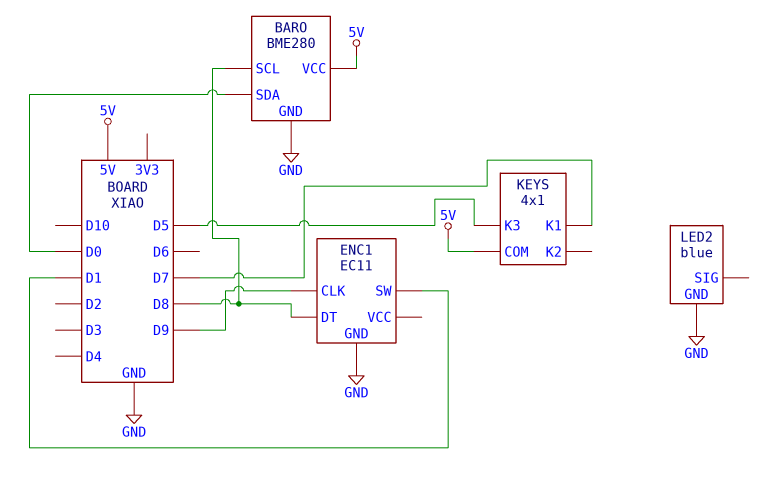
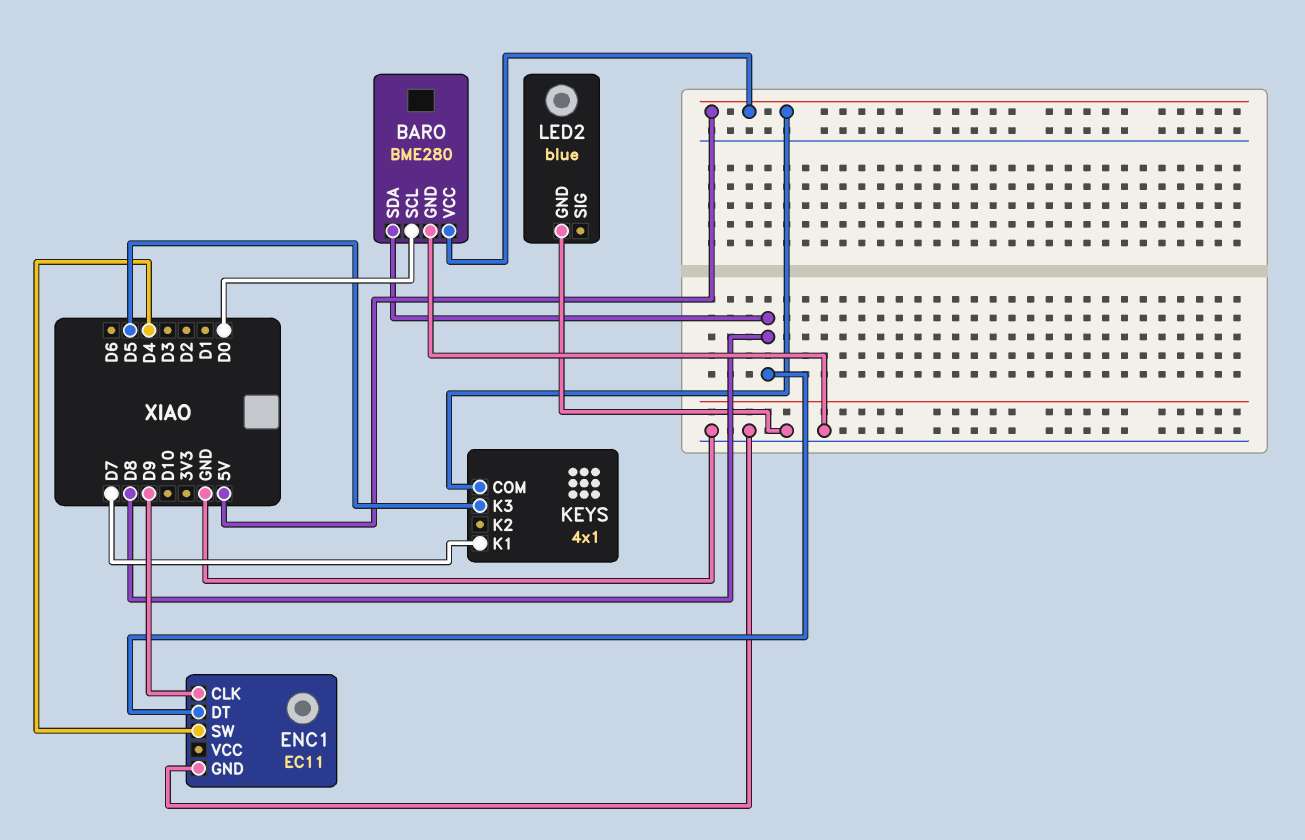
BARO pin SCL: D8 -> D0
BARO pin SDA: D0 -> D8
ENC1 pin SW: D1 -> D4

